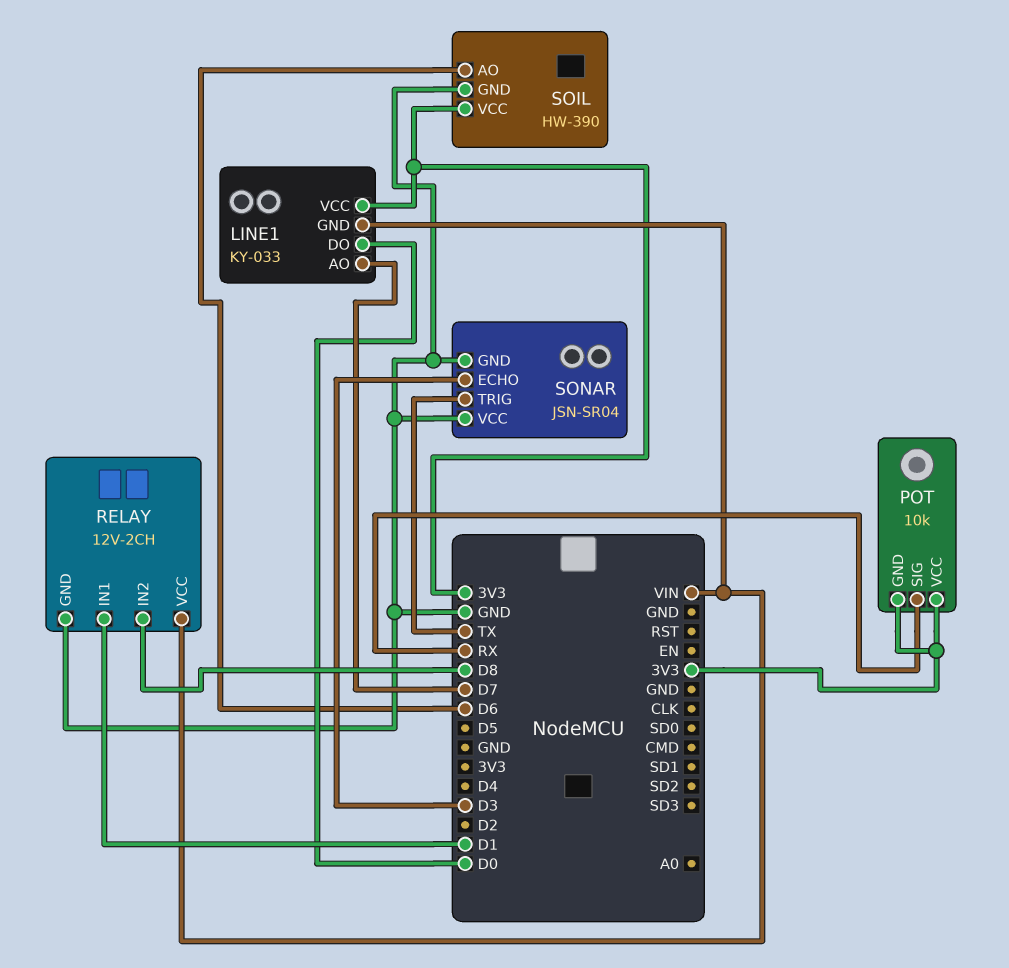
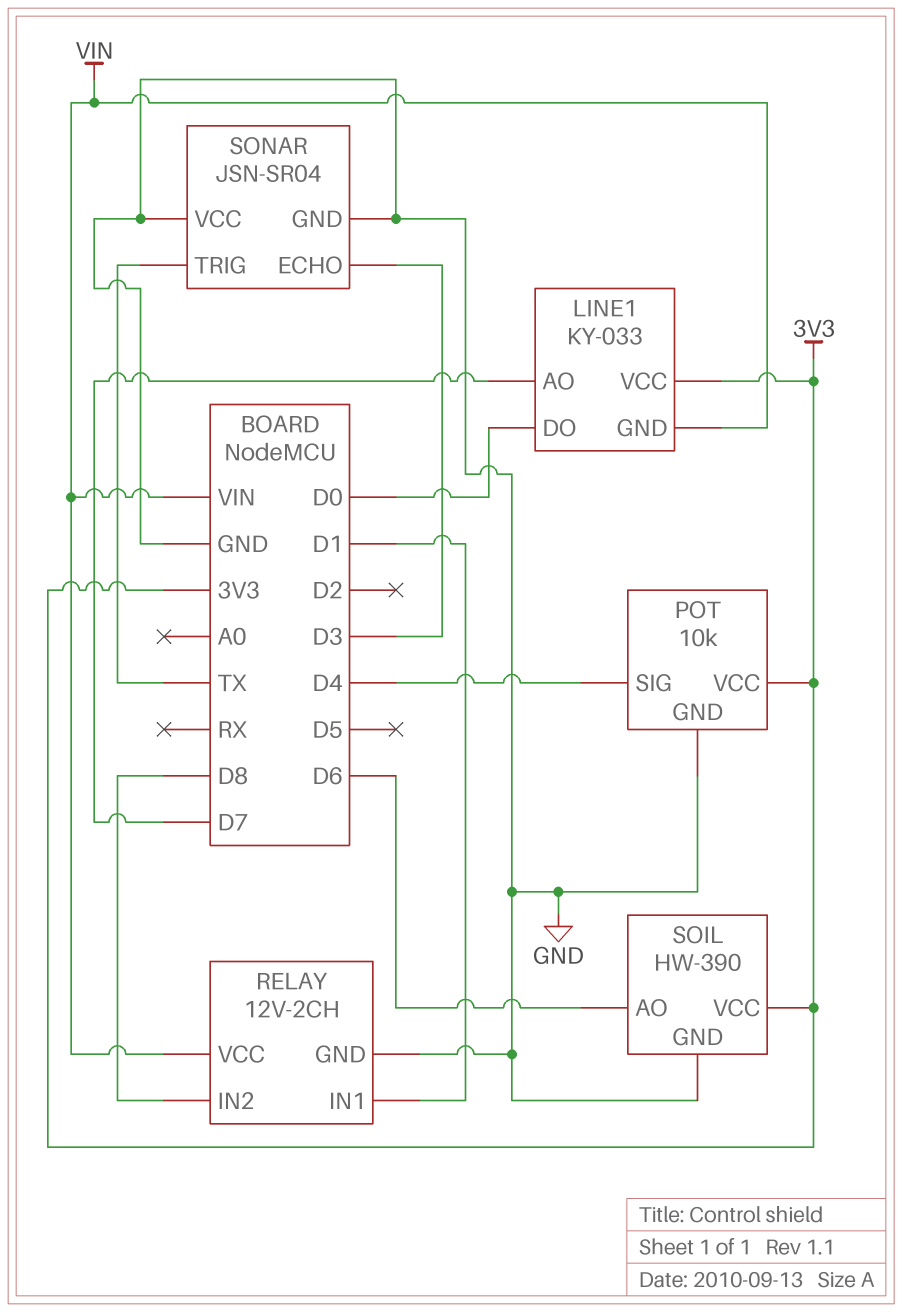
POT pin GND: 3V3 -> GND
POT pin SIG: RX -> D4

